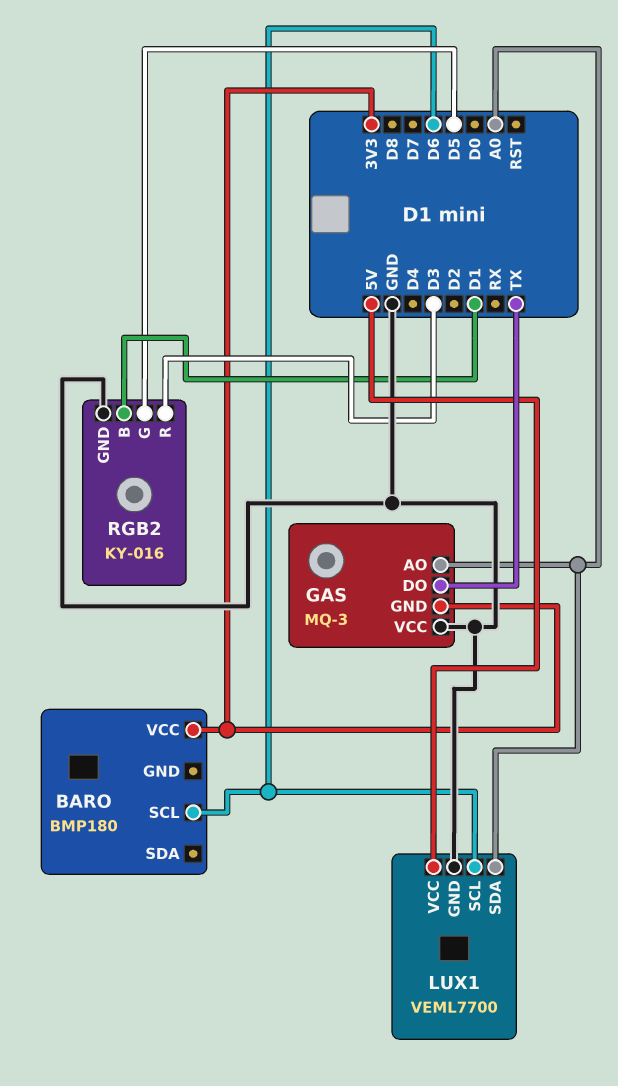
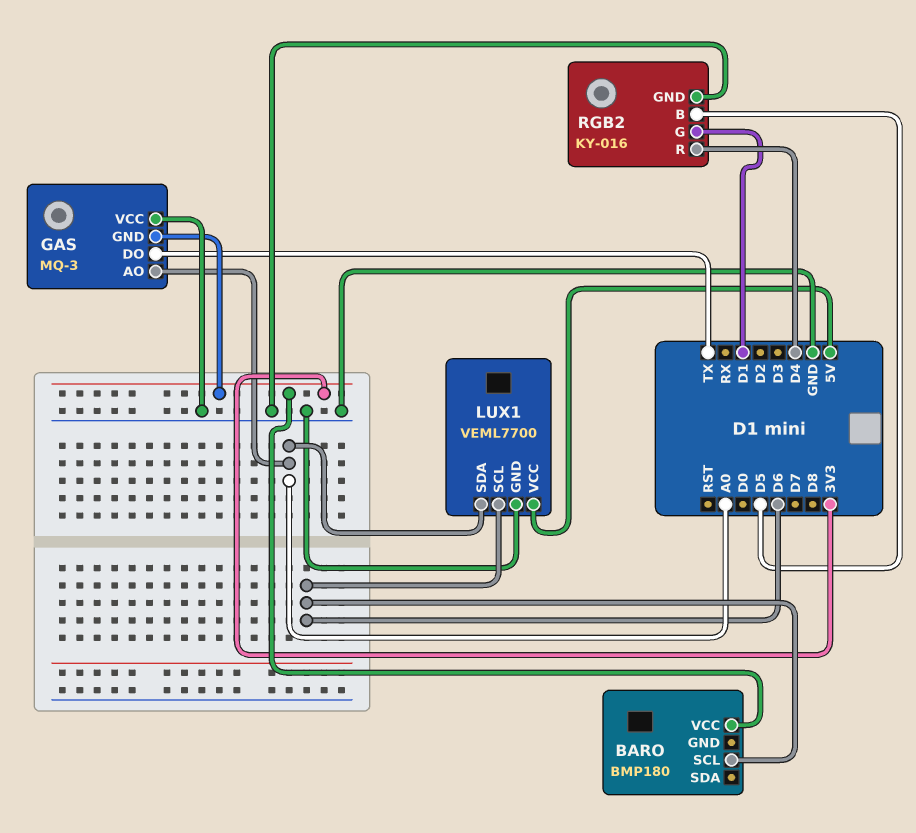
RGB2 pin B: D1 -> D5
RGB2 pin G: D5 -> D1
RGB2 pin R: D3 -> D4

